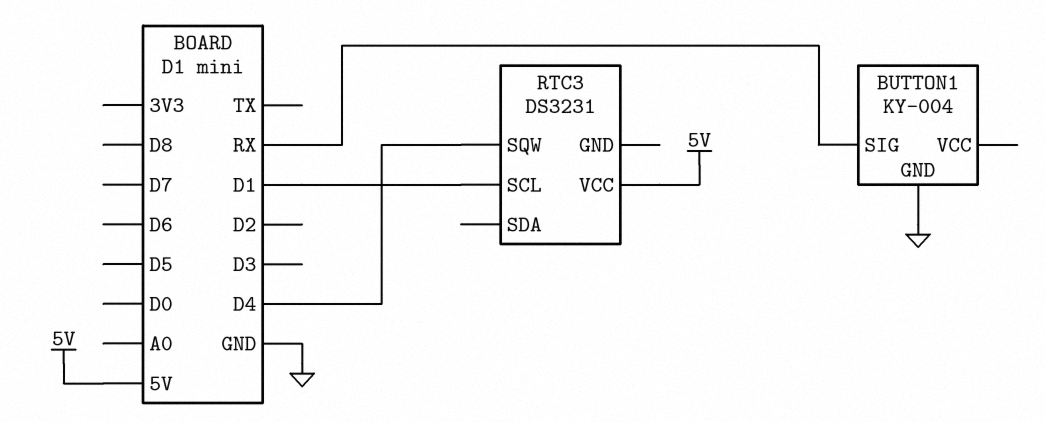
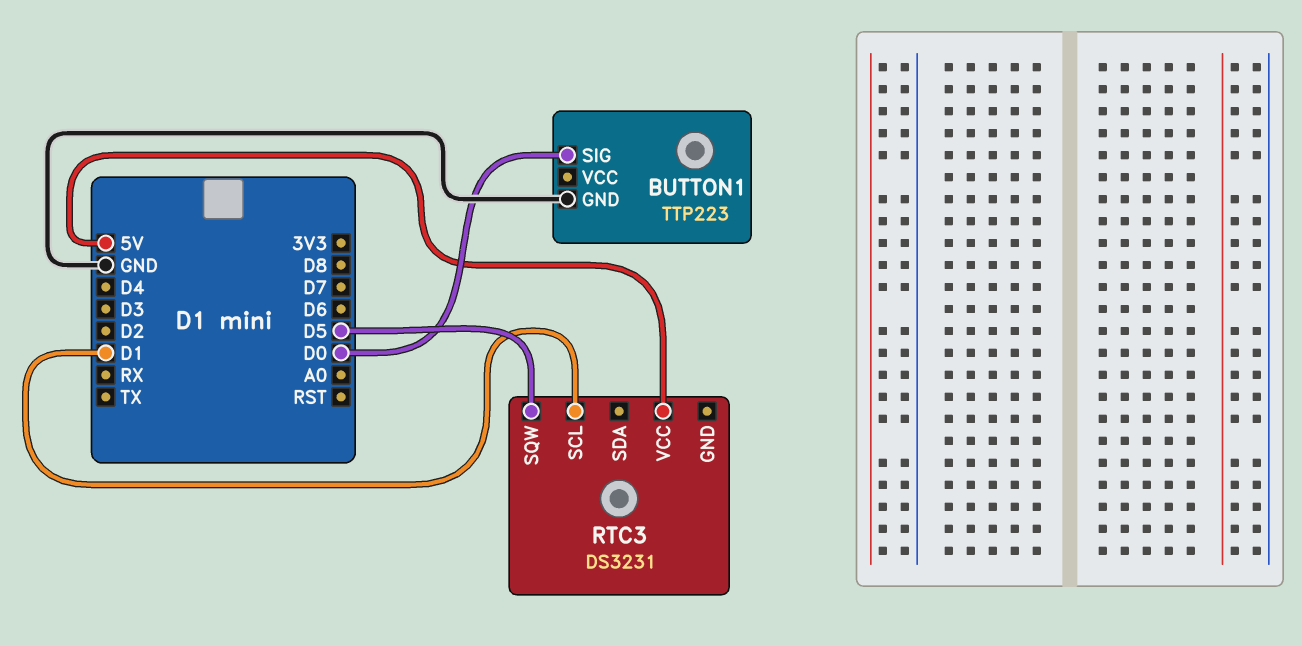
BUTTON1: KY-004 -> TTP223
BUTTON1 pin SIG: RX -> D0
RTC3 pin SQW: D4 -> D5

